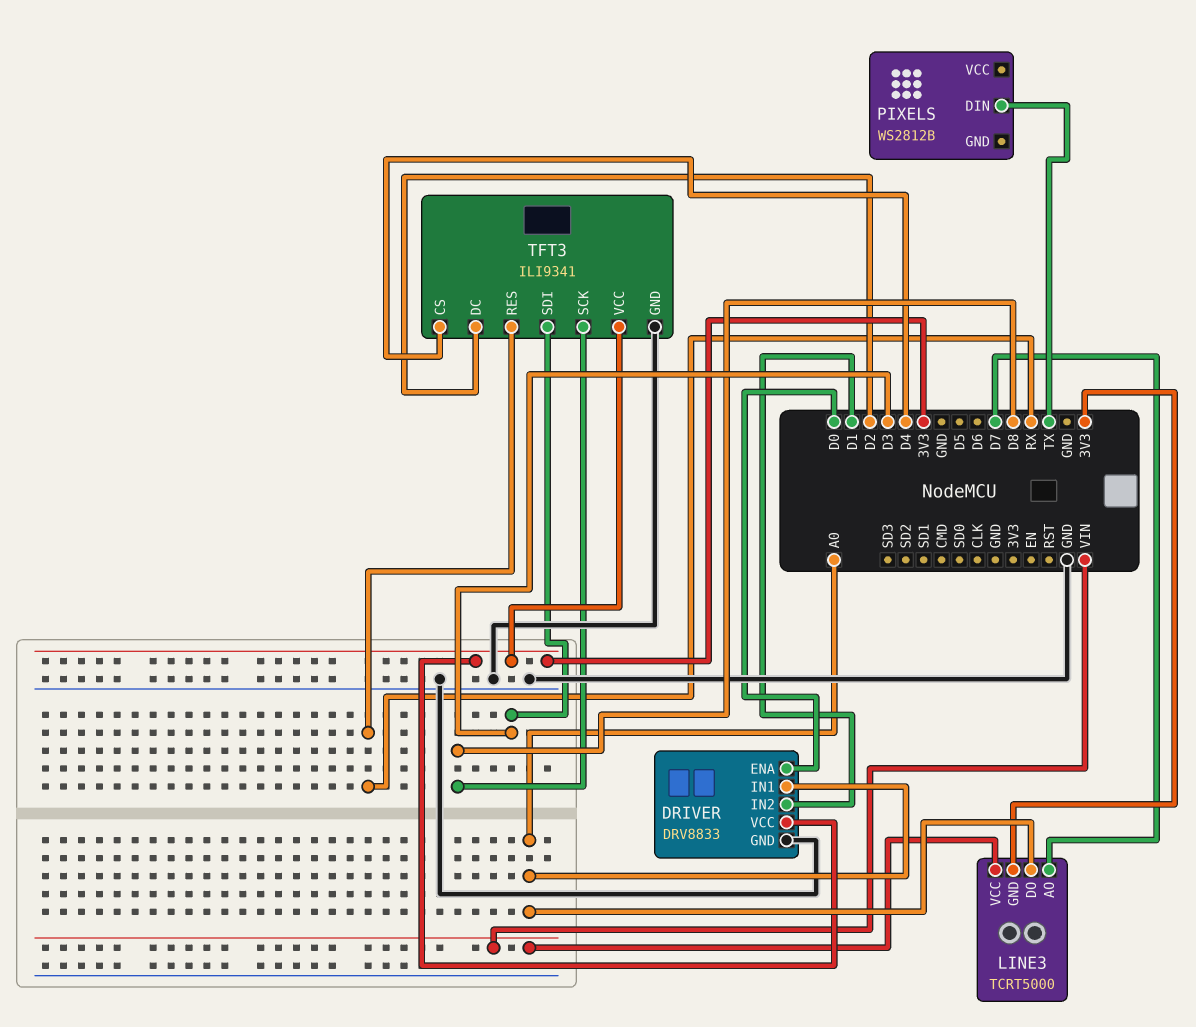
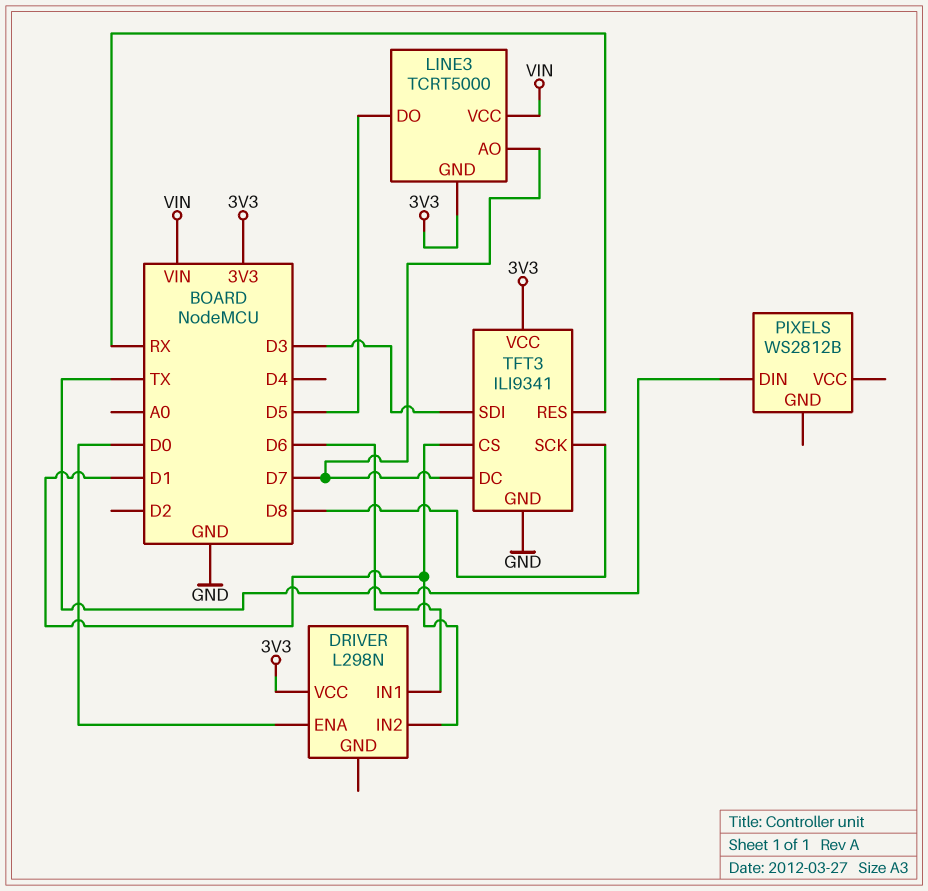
DRIVER: DRV8833 -> L298N
DRIVER pin GND: GND -> none
DRIVER pin IN1: A0 -> D6
LINE3 pin DO: A0 -> D5
TFT3 pin CS: D4 -> D1
TFT3 pin DC: D2 -> D7

